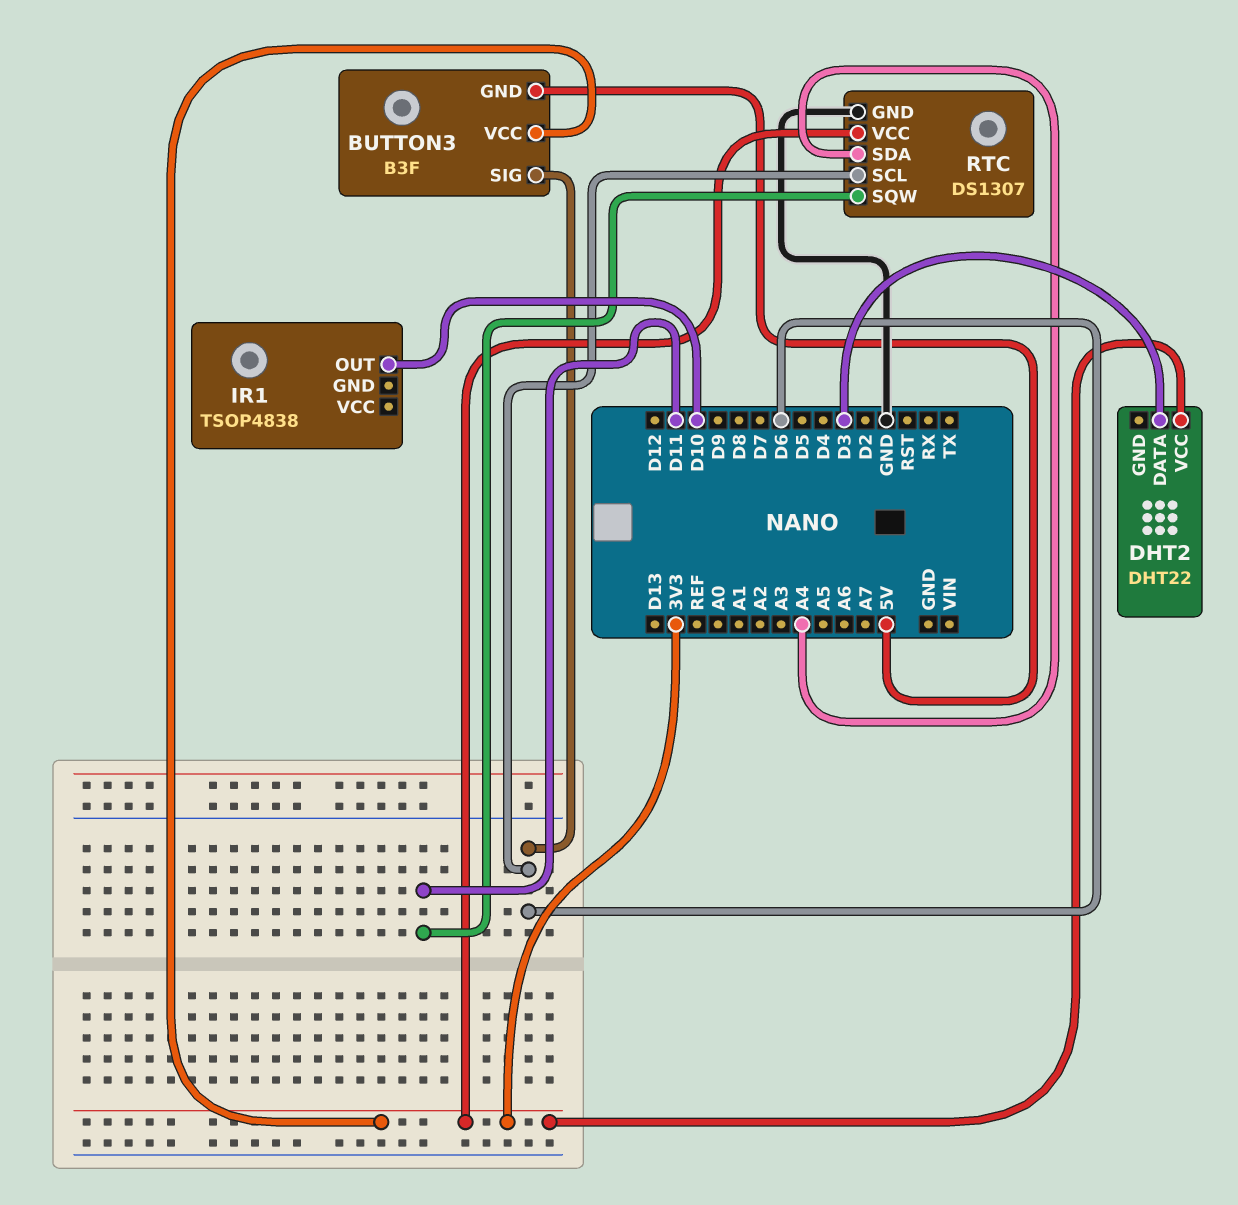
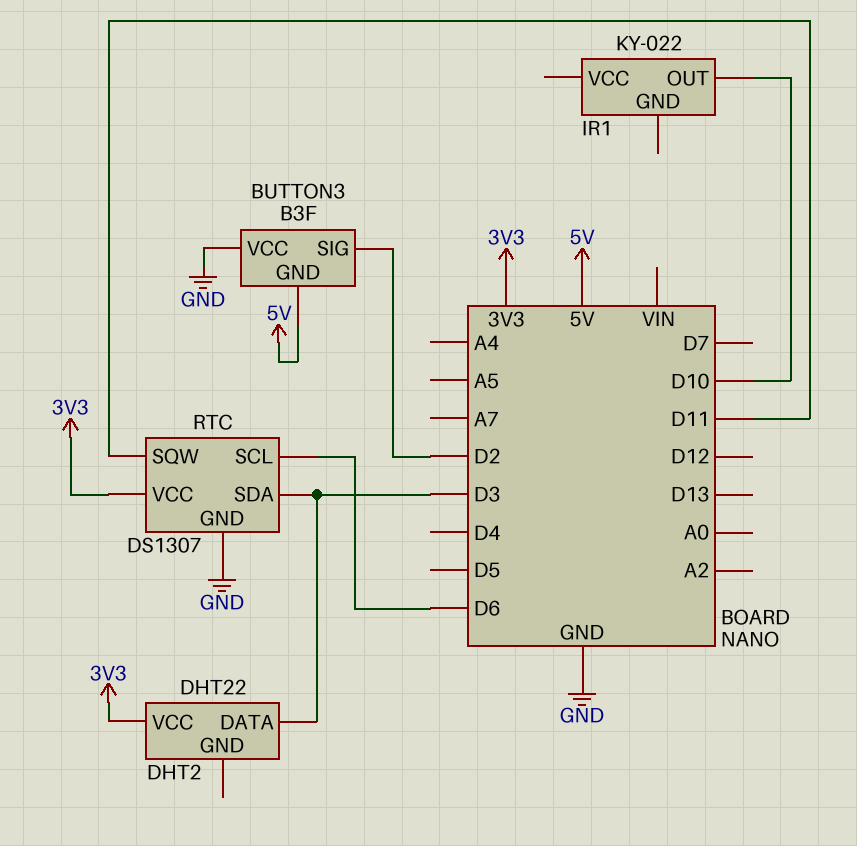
BUTTON3 pin SIG: D6 -> D2
BUTTON3 pin VCC: 3V3 -> GND
IR1: TSOP4838 -> KY-022
RTC pin SDA: A4 -> D3

